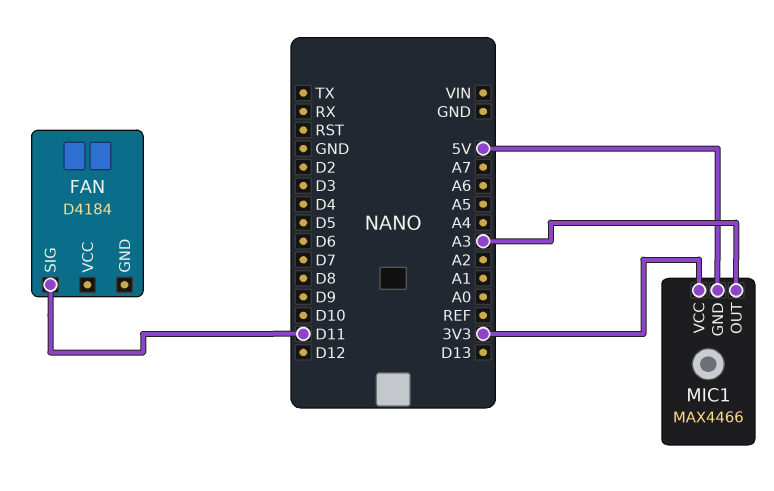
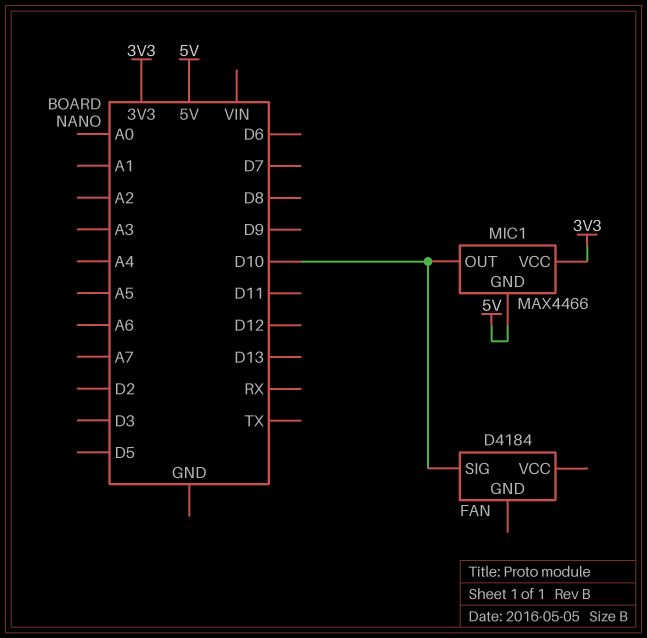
FAN pin SIG: D11 -> D10
MIC1 pin OUT: A3 -> D10

